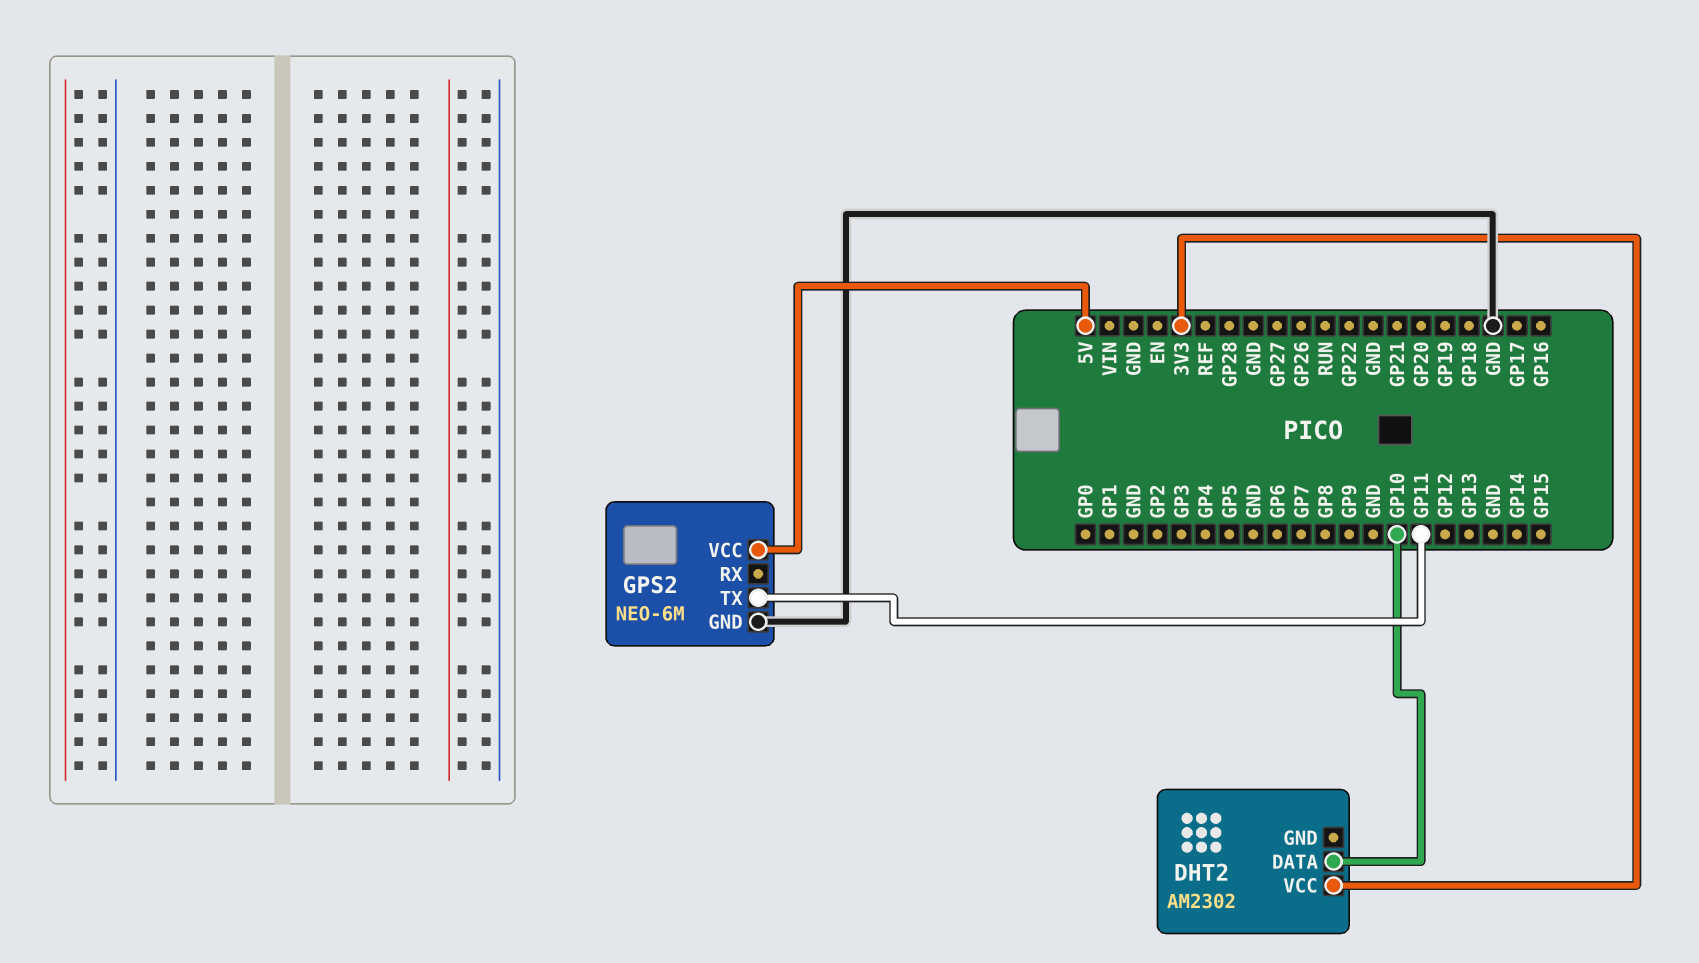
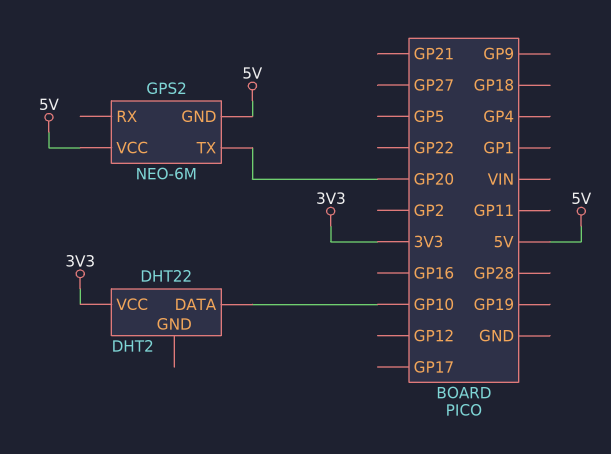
DHT2: AM2302 -> DHT22
GPS2 pin GND: GND -> 5V
GPS2 pin TX: GP11 -> GP20

